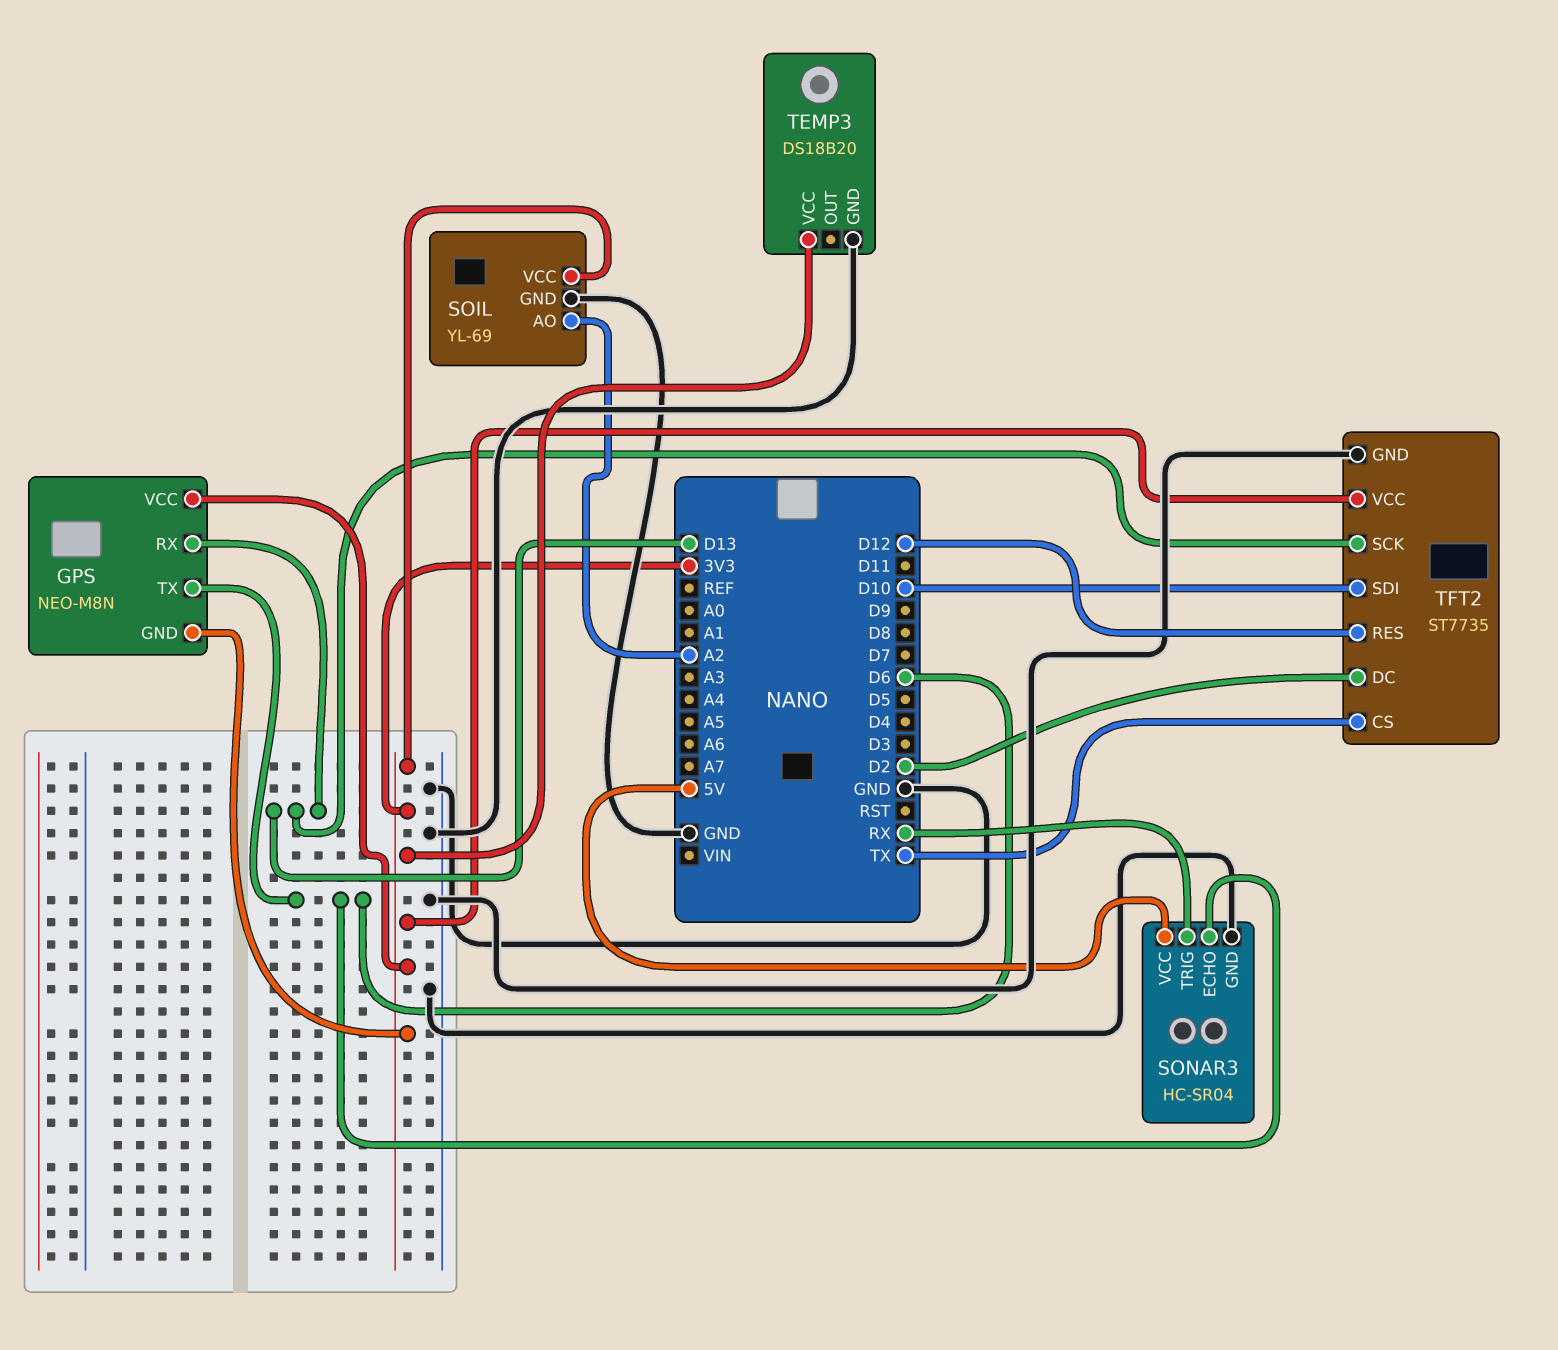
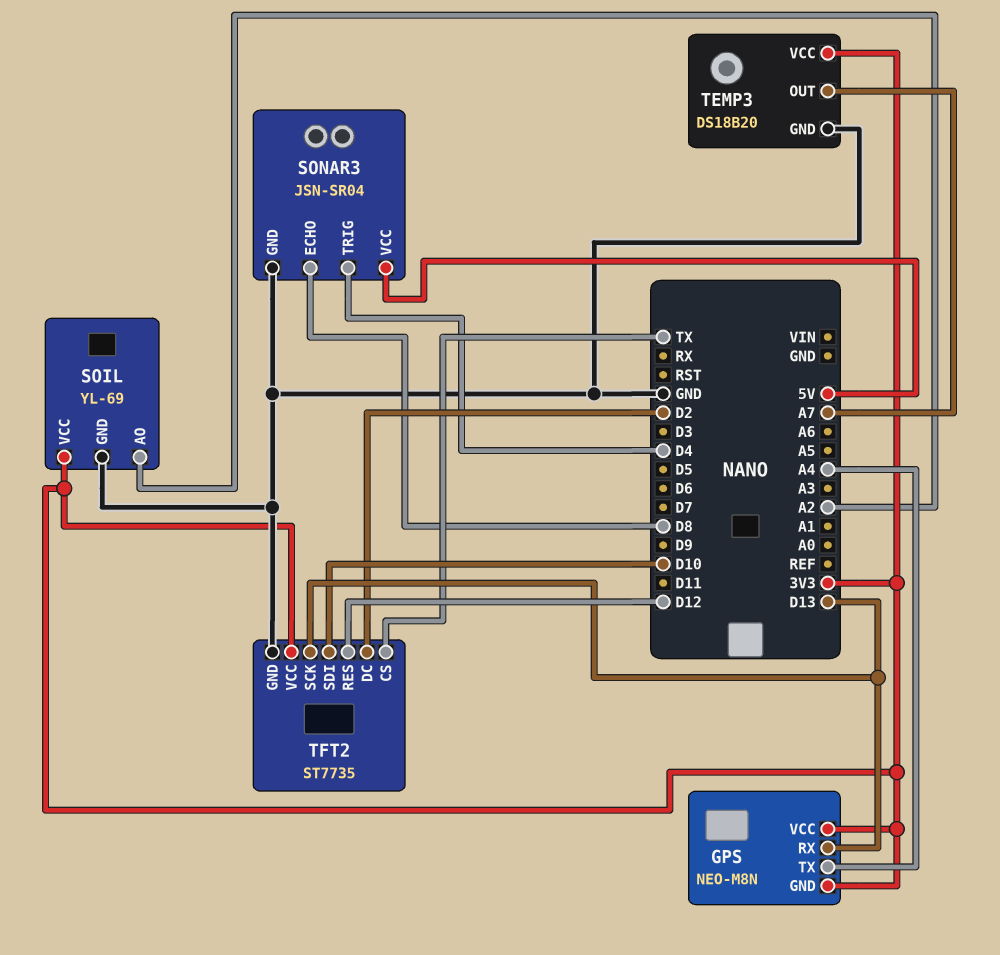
GPS pin TX: D6 -> A4
SONAR3: HC-SR04 -> JSN-SR04
SONAR3 pin ECHO: D6 -> D8
SONAR3 pin TRIG: RX -> D4
TEMP3 pin OUT: none -> A7

